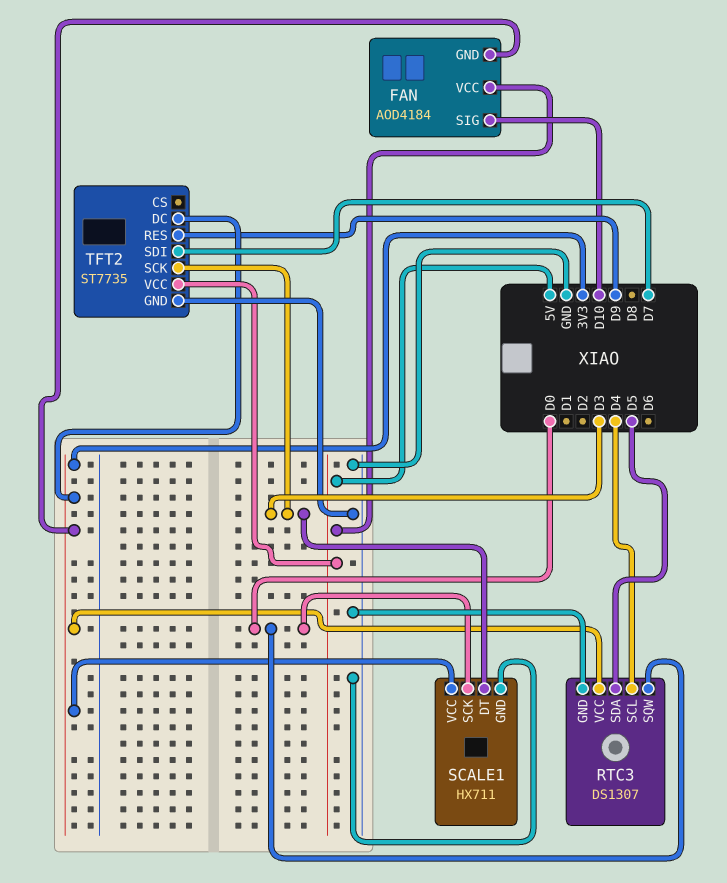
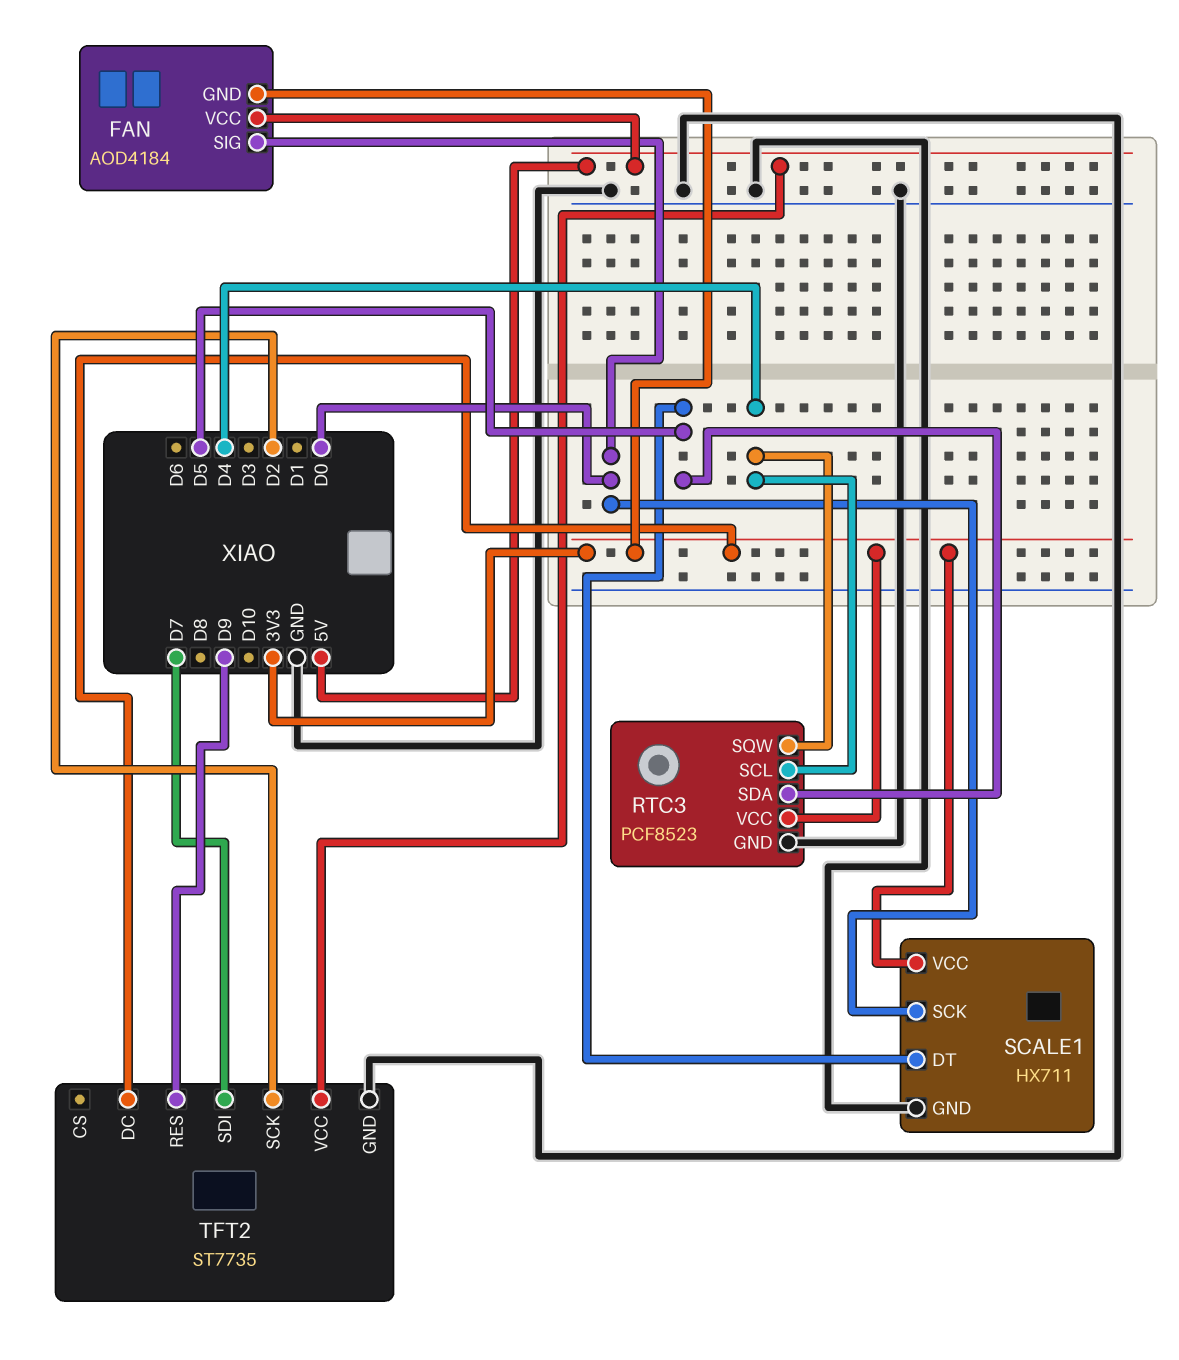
FAN pin SIG: D10 -> D0
RTC3: DS1307 -> PCF8523
RTC3 pin SQW: D0 -> D4
SCALE1 pin DT: D3 -> D5
TFT2 pin SCK: D3 -> D2

